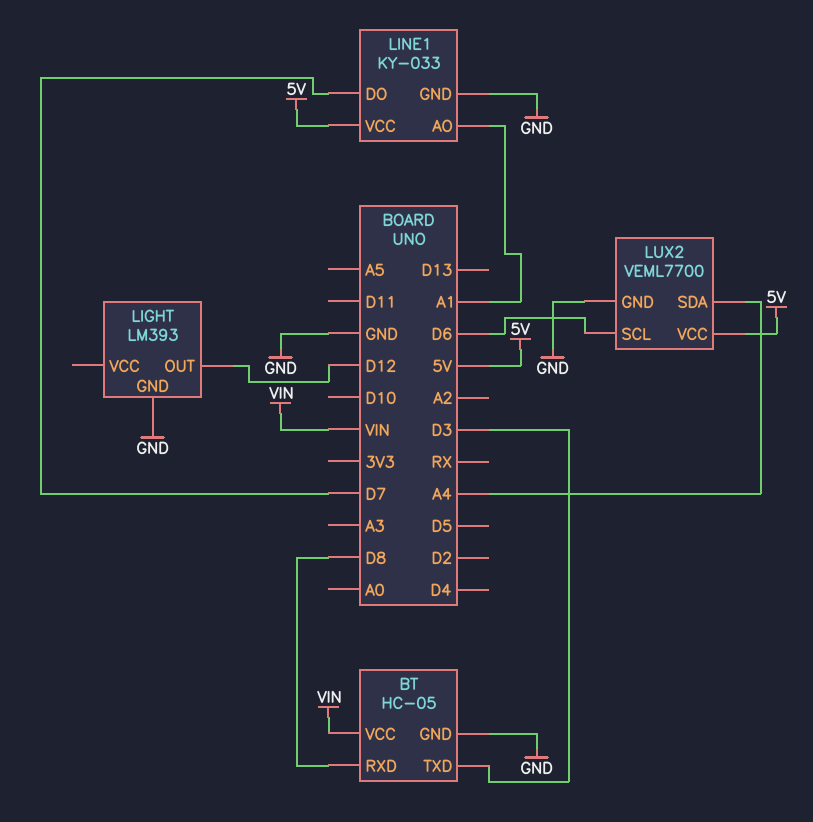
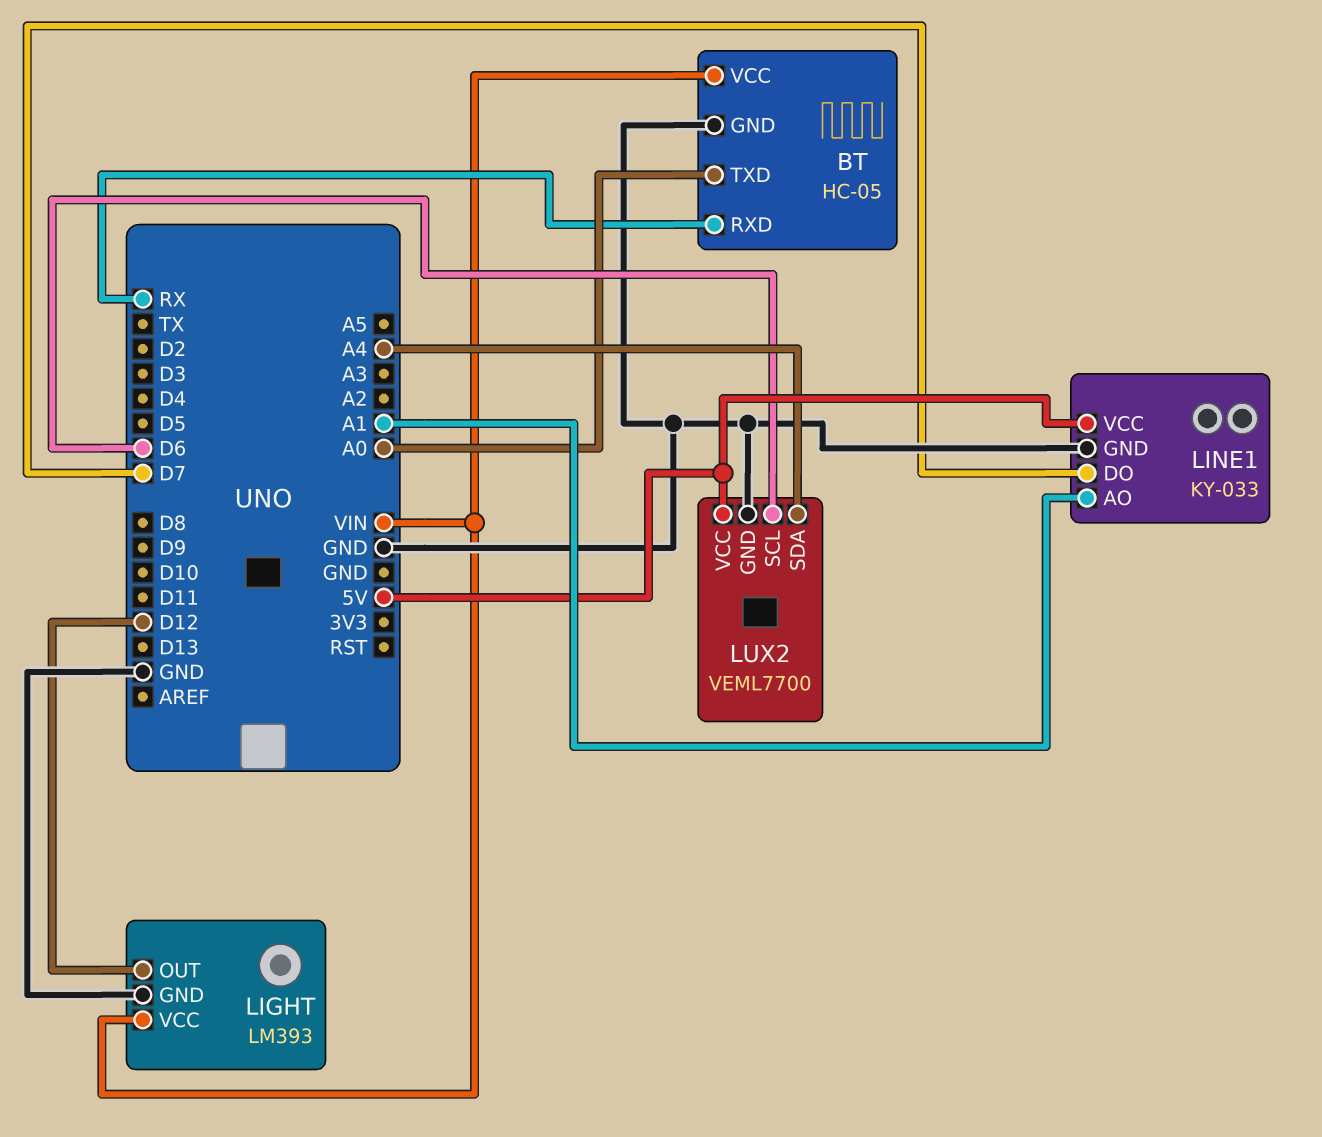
BT pin RXD: D8 -> RX
BT pin TXD: D3 -> A0
LIGHT pin VCC: none -> VIN

